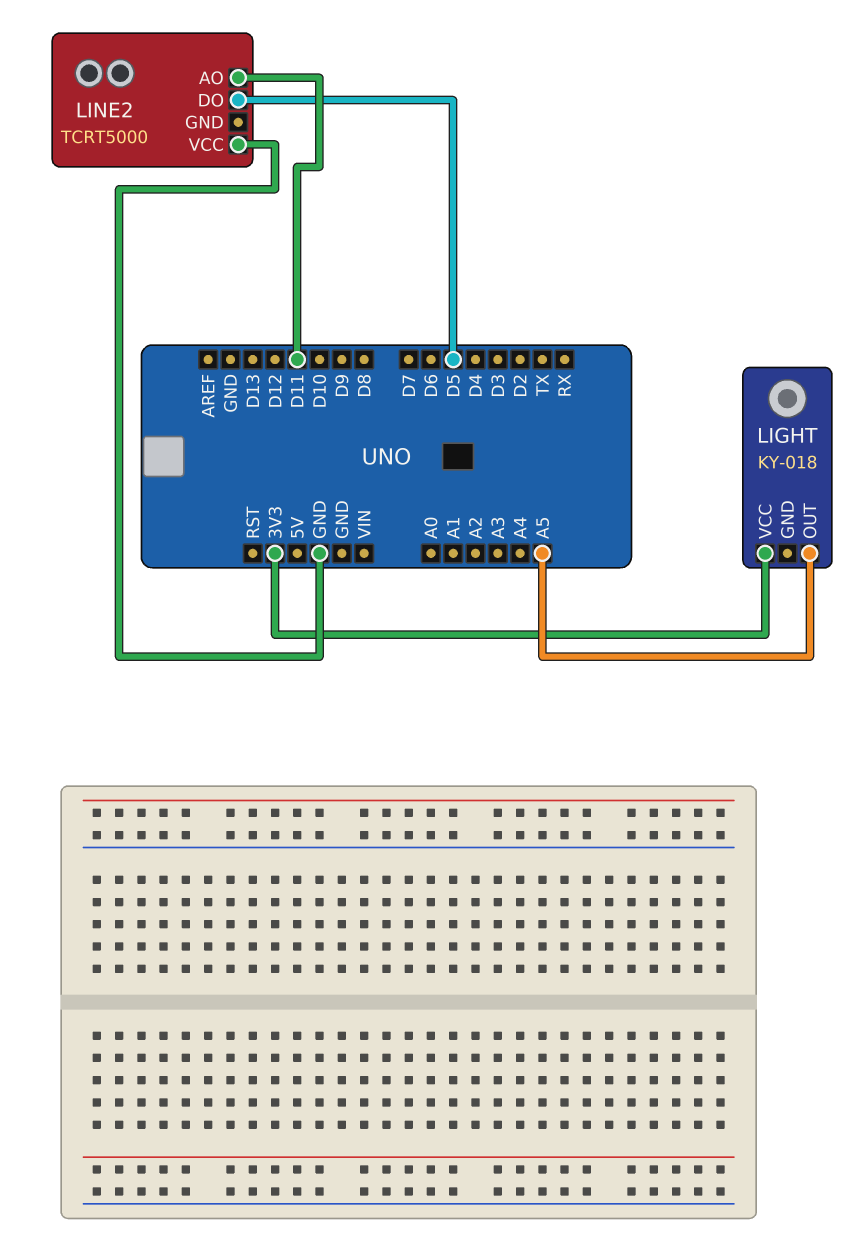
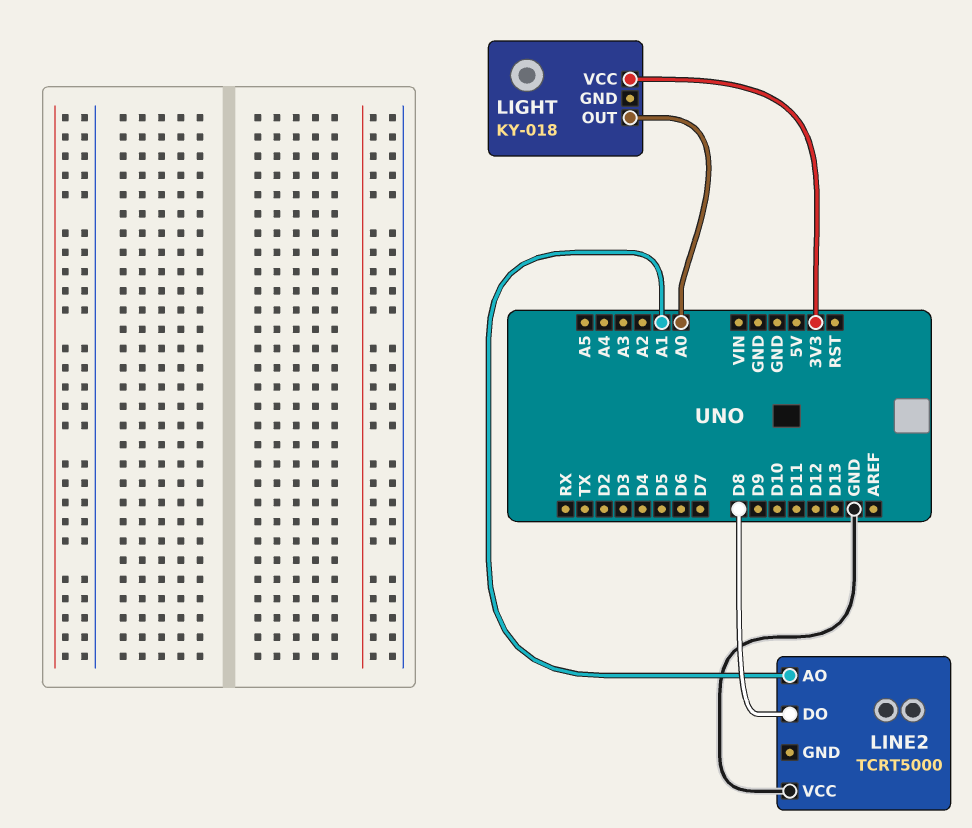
LIGHT pin OUT: A5 -> A0
LINE2 pin AO: D11 -> A1
LINE2 pin DO: D5 -> D8

